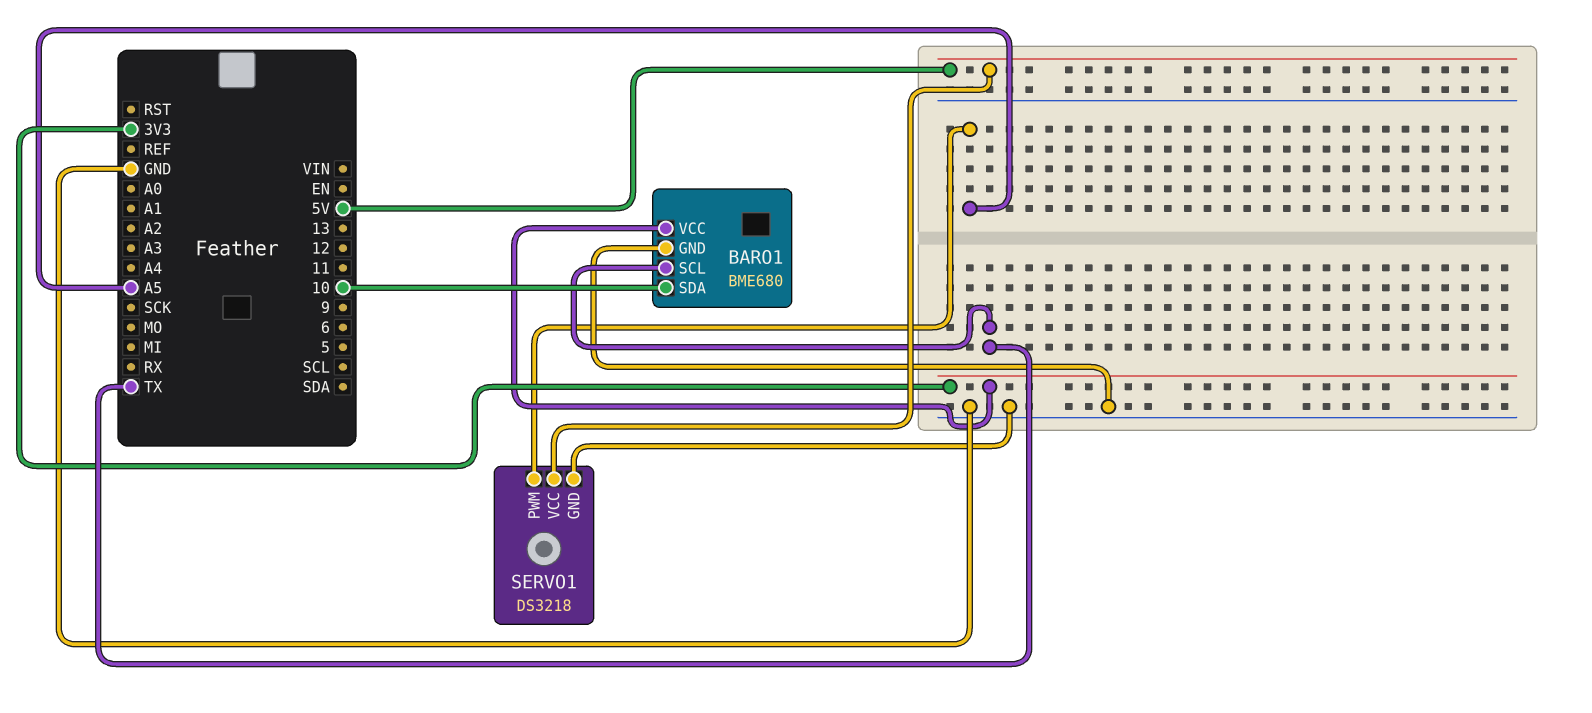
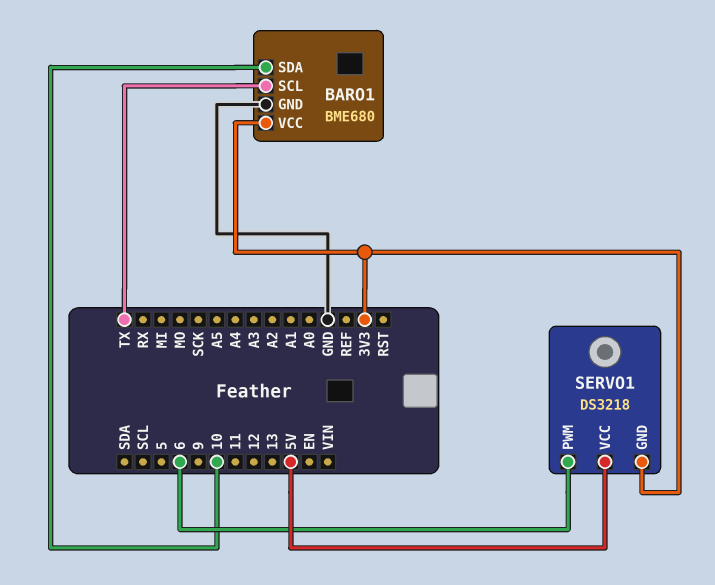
SERVO1 pin GND: GND -> 3V3
SERVO1 pin PWM: A5 -> 6

